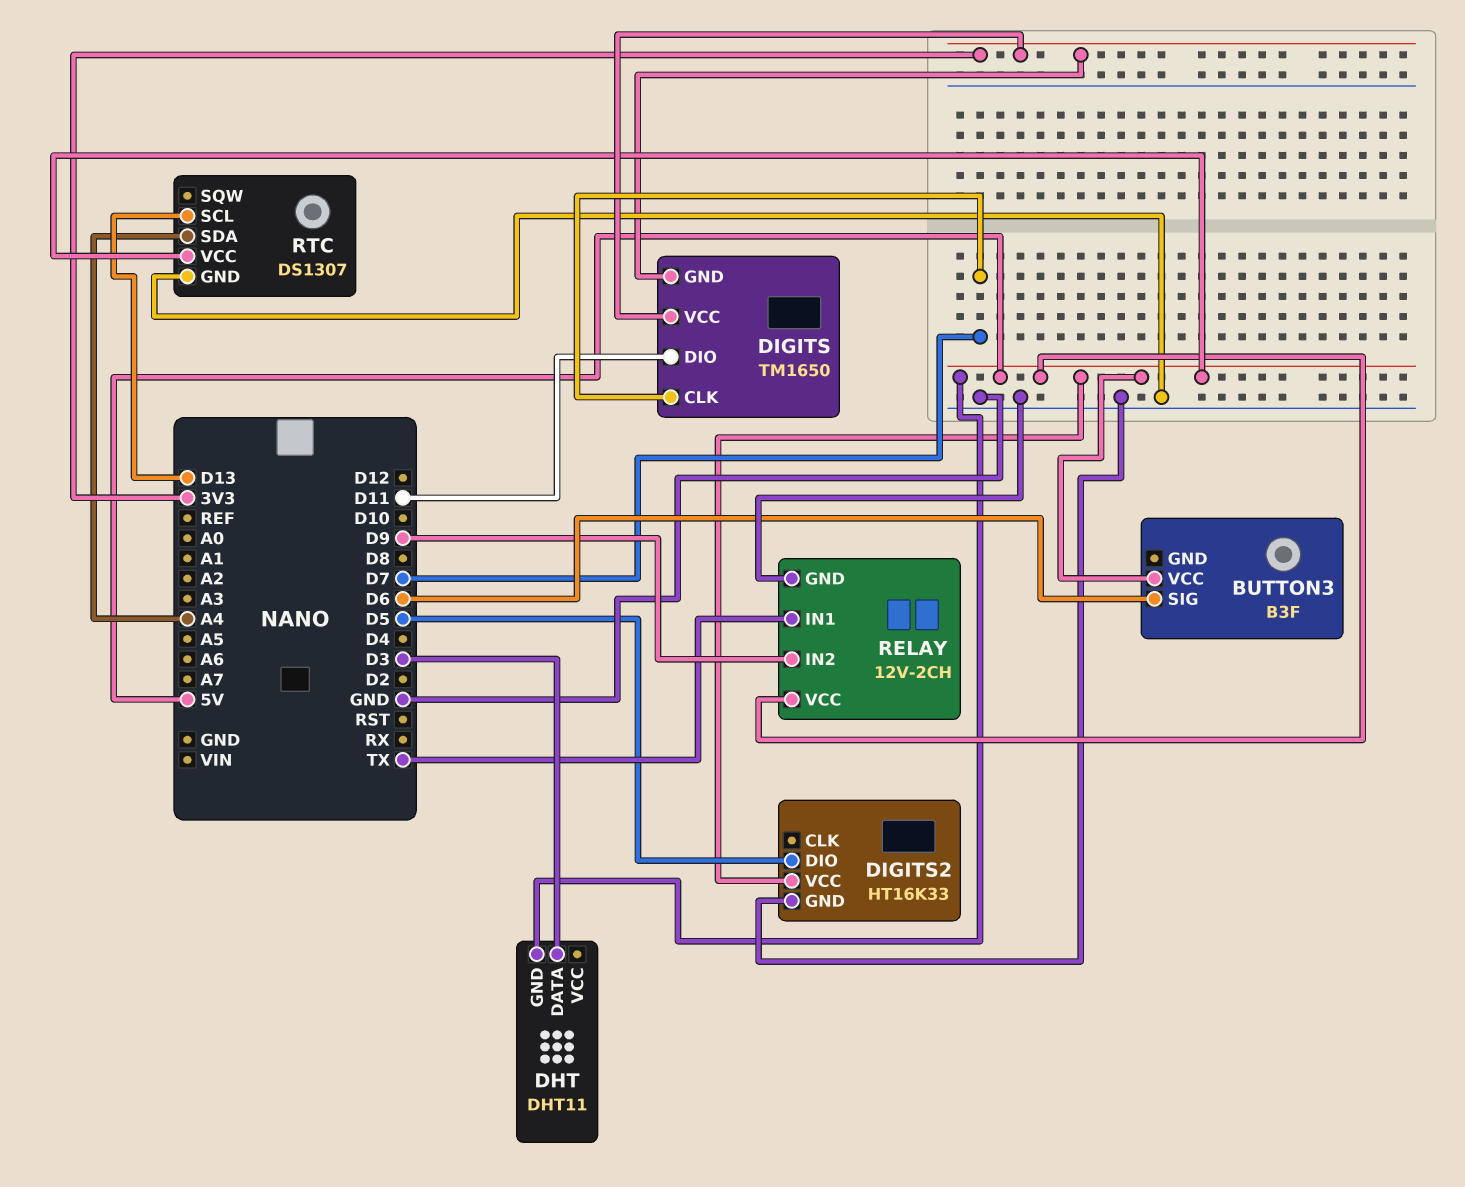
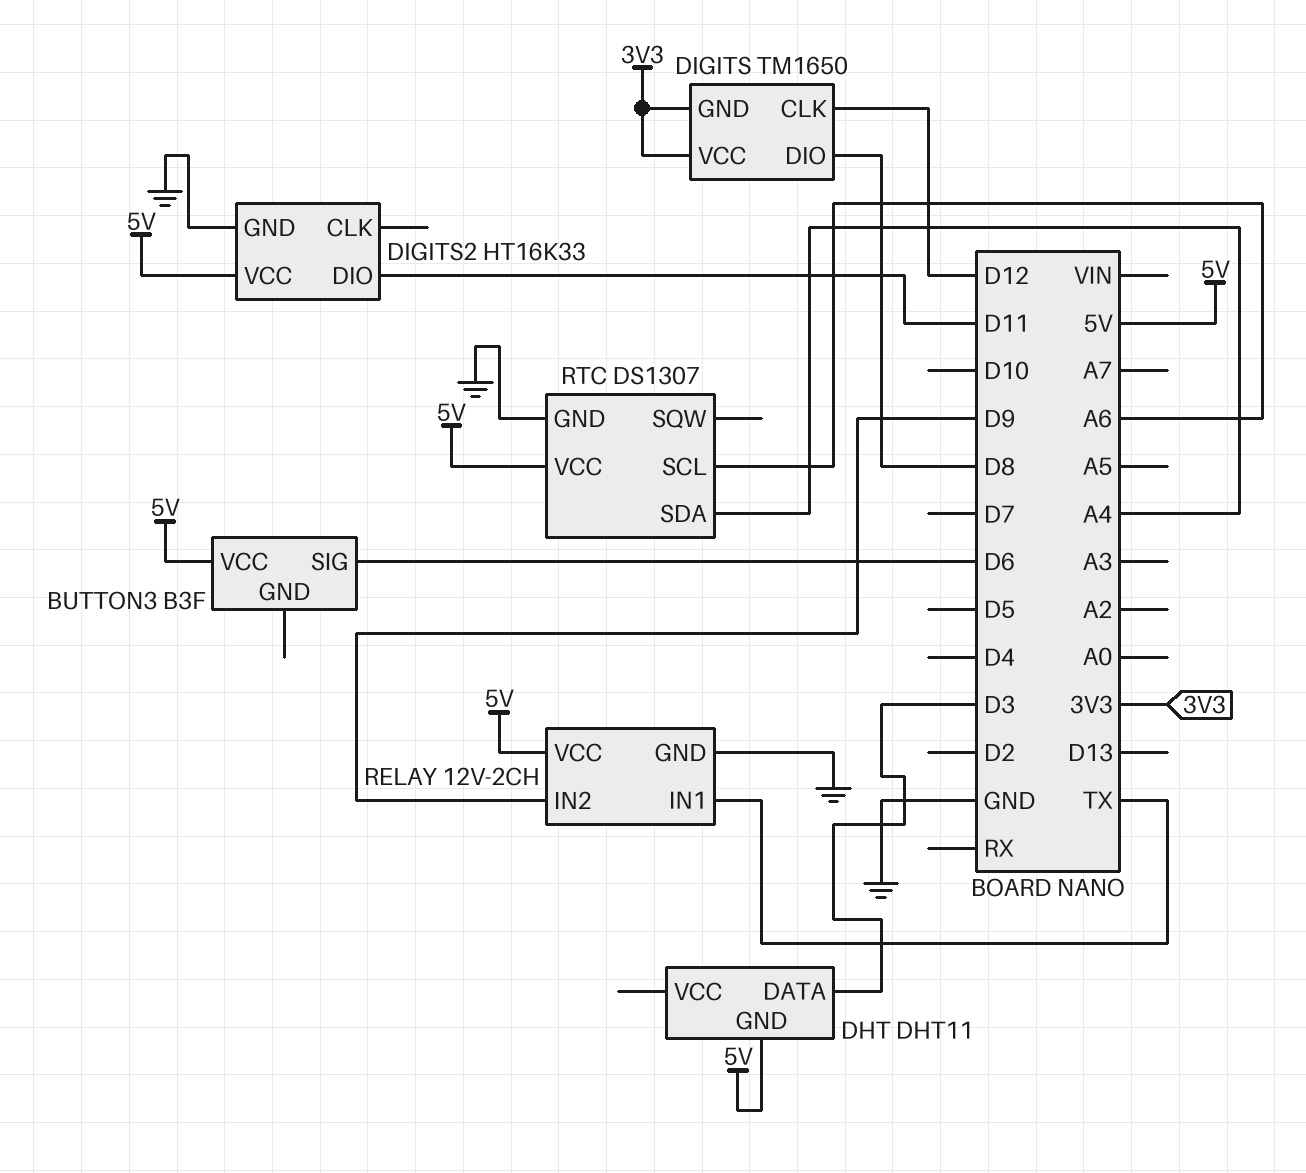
DIGITS pin CLK: D7 -> D12
DIGITS pin DIO: D11 -> D8
DIGITS2 pin DIO: D5 -> D11
RTC pin SCL: D13 -> A6

